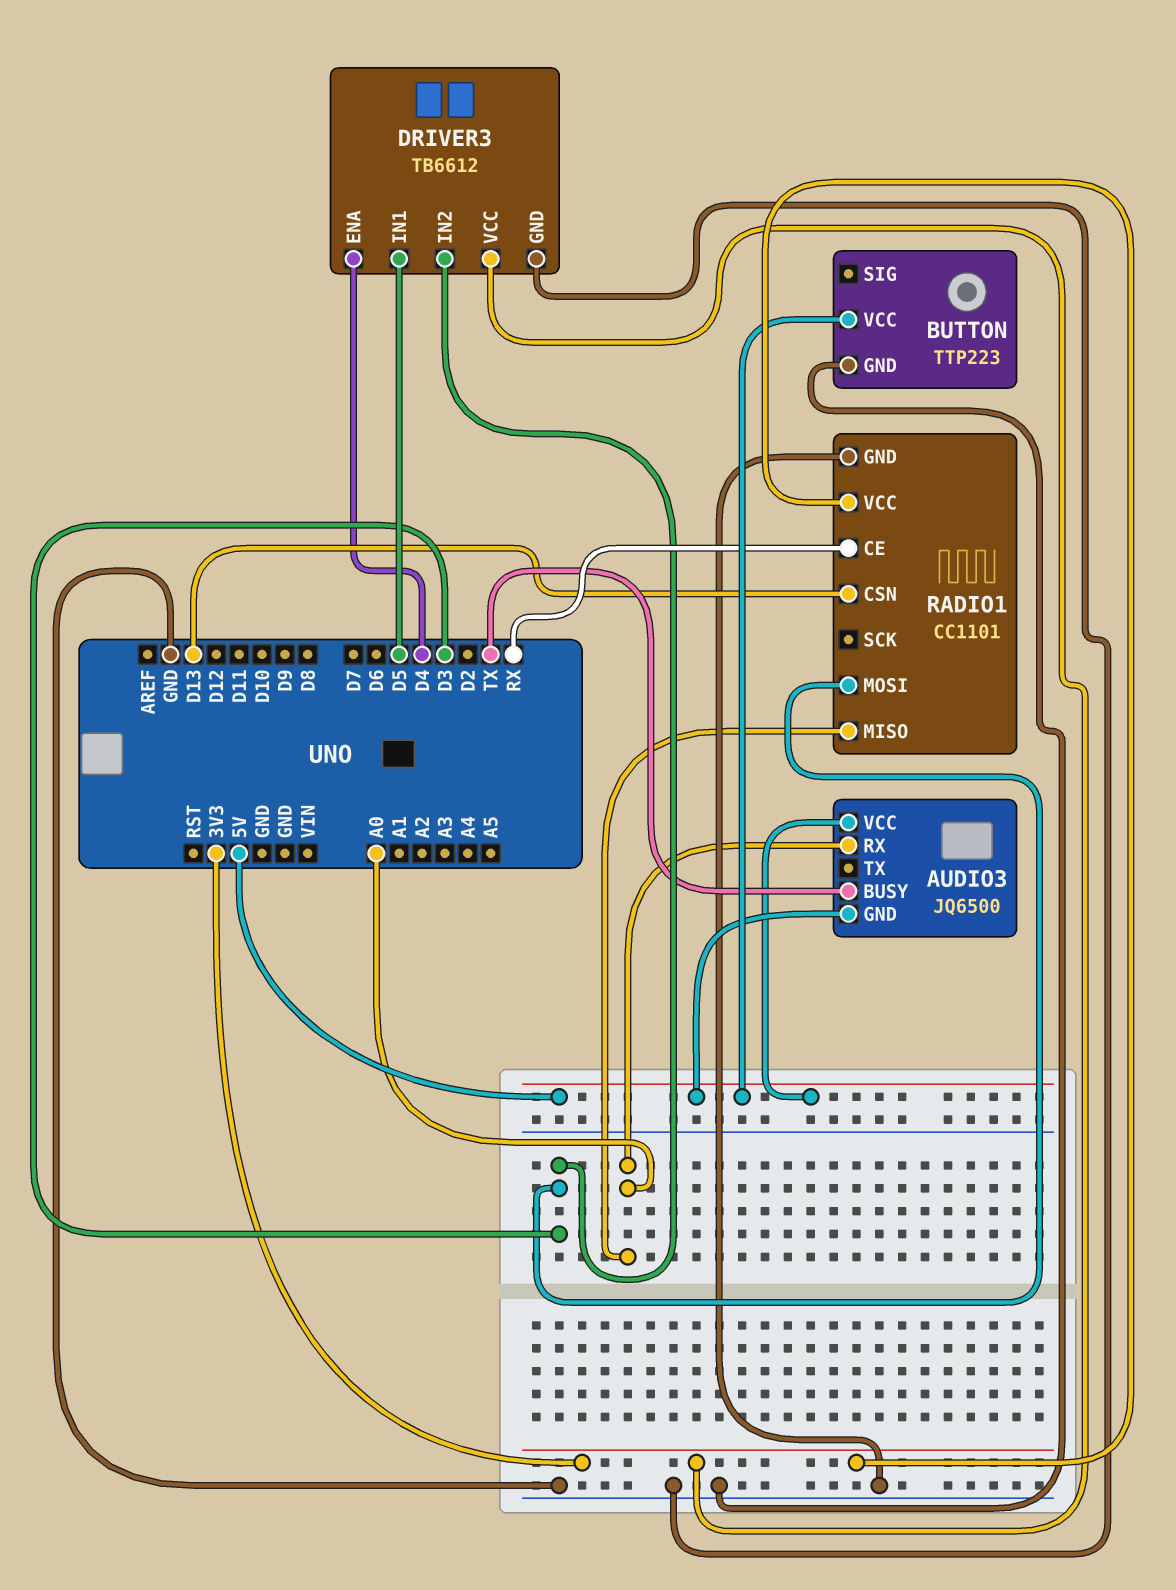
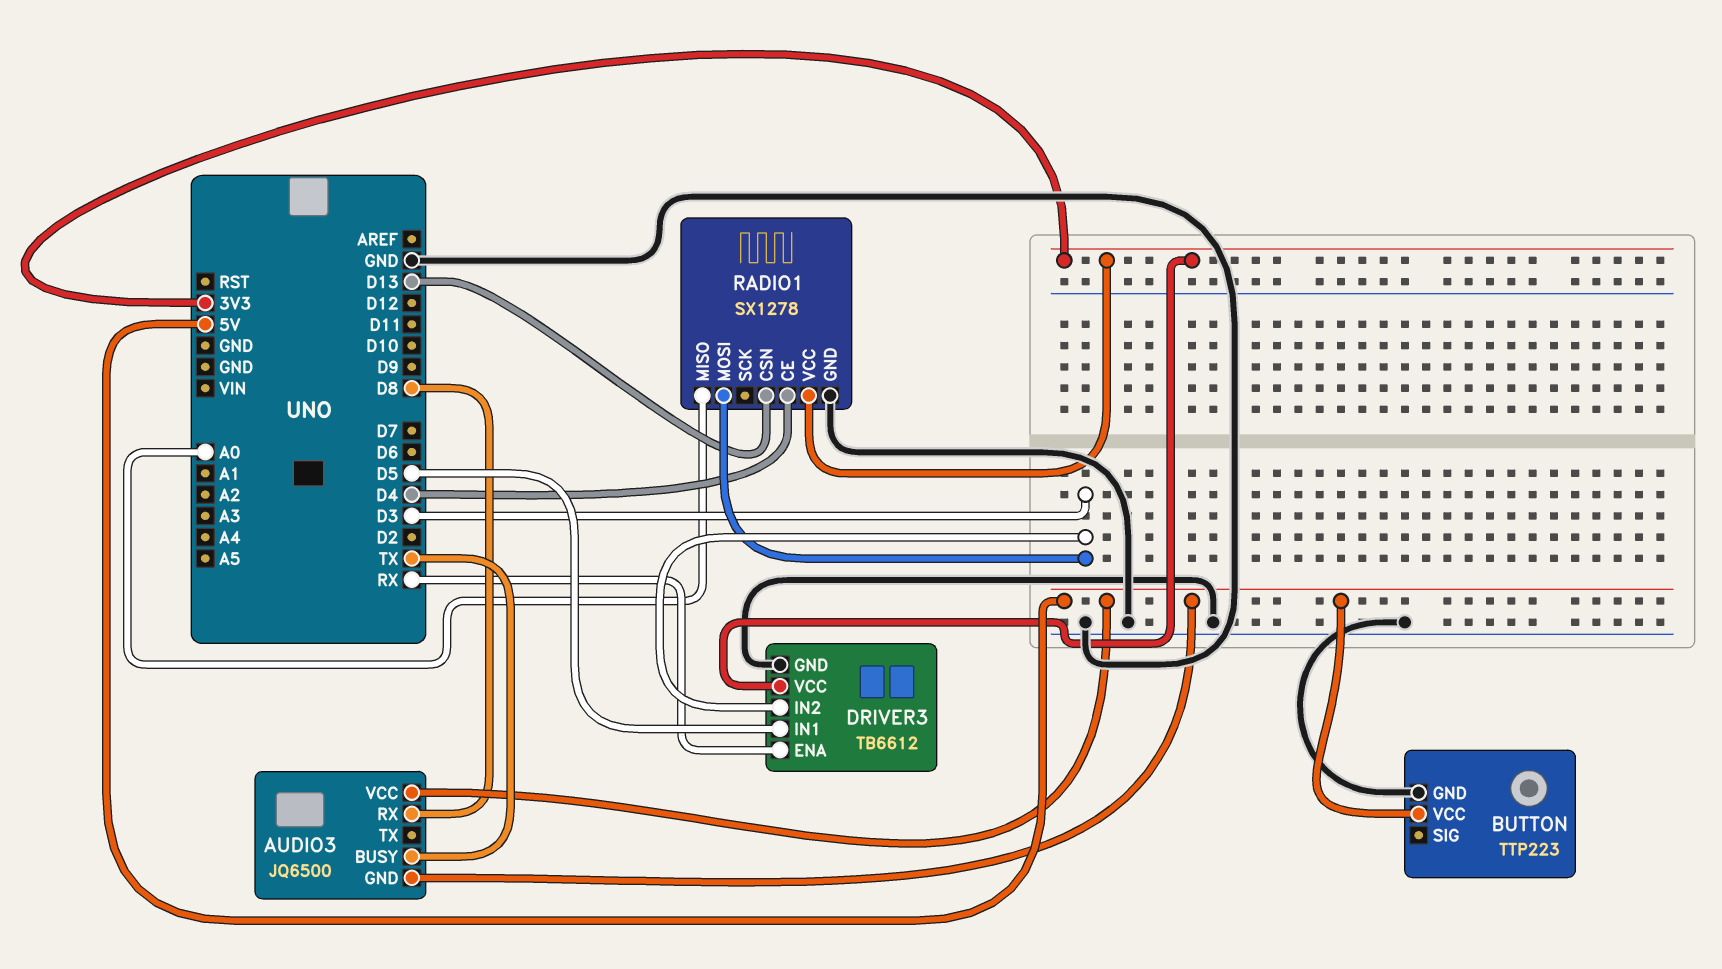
AUDIO3 pin RX: A0 -> D8
DRIVER3 pin ENA: D4 -> RX
RADIO1: CC1101 -> SX1278
RADIO1 pin CE: RX -> D4

